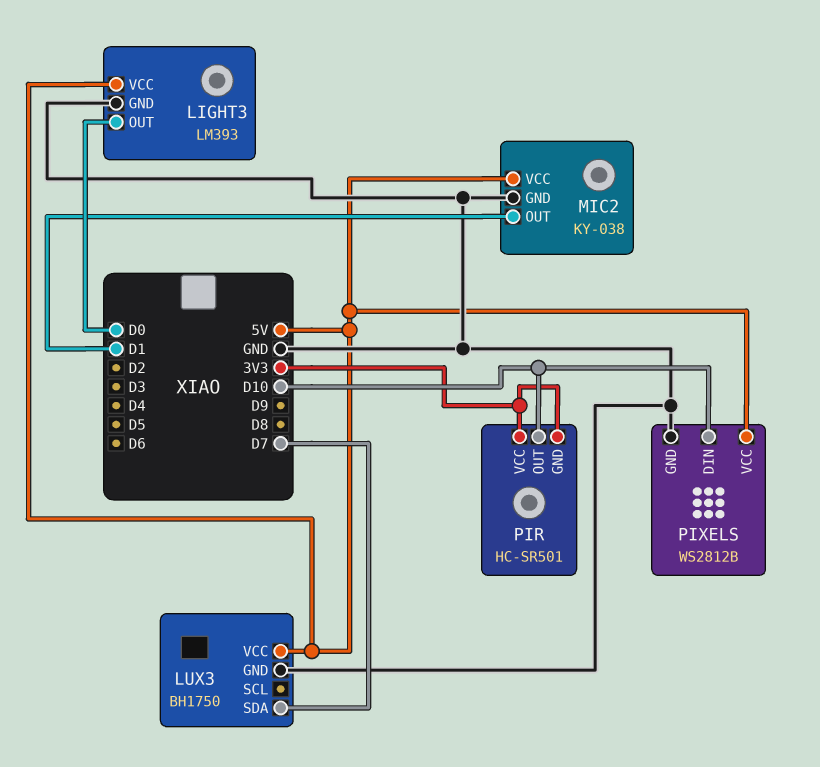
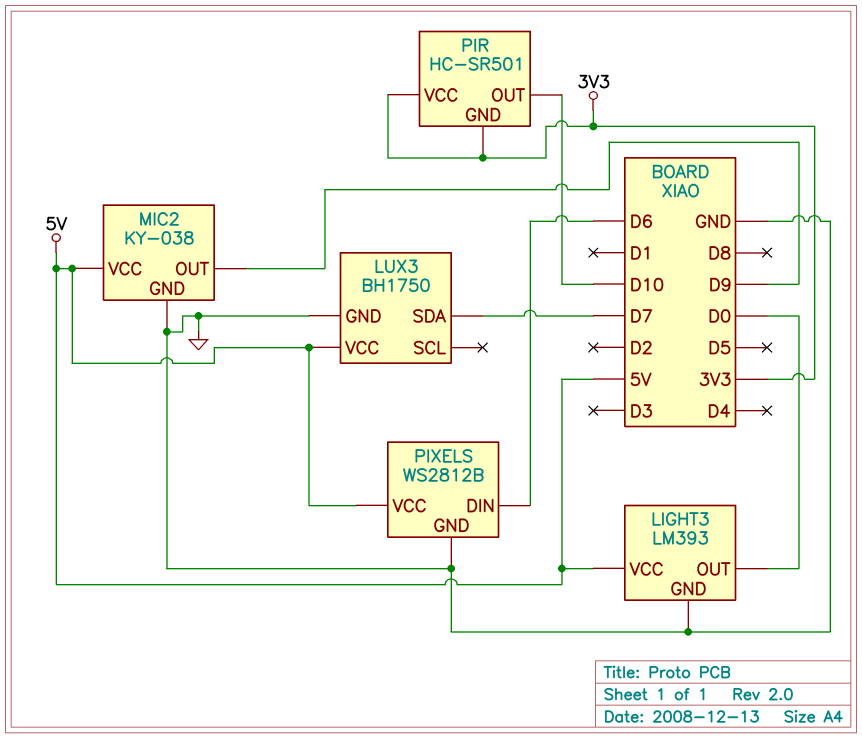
MIC2 pin OUT: D1 -> D9
PIXELS pin DIN: D10 -> D6

